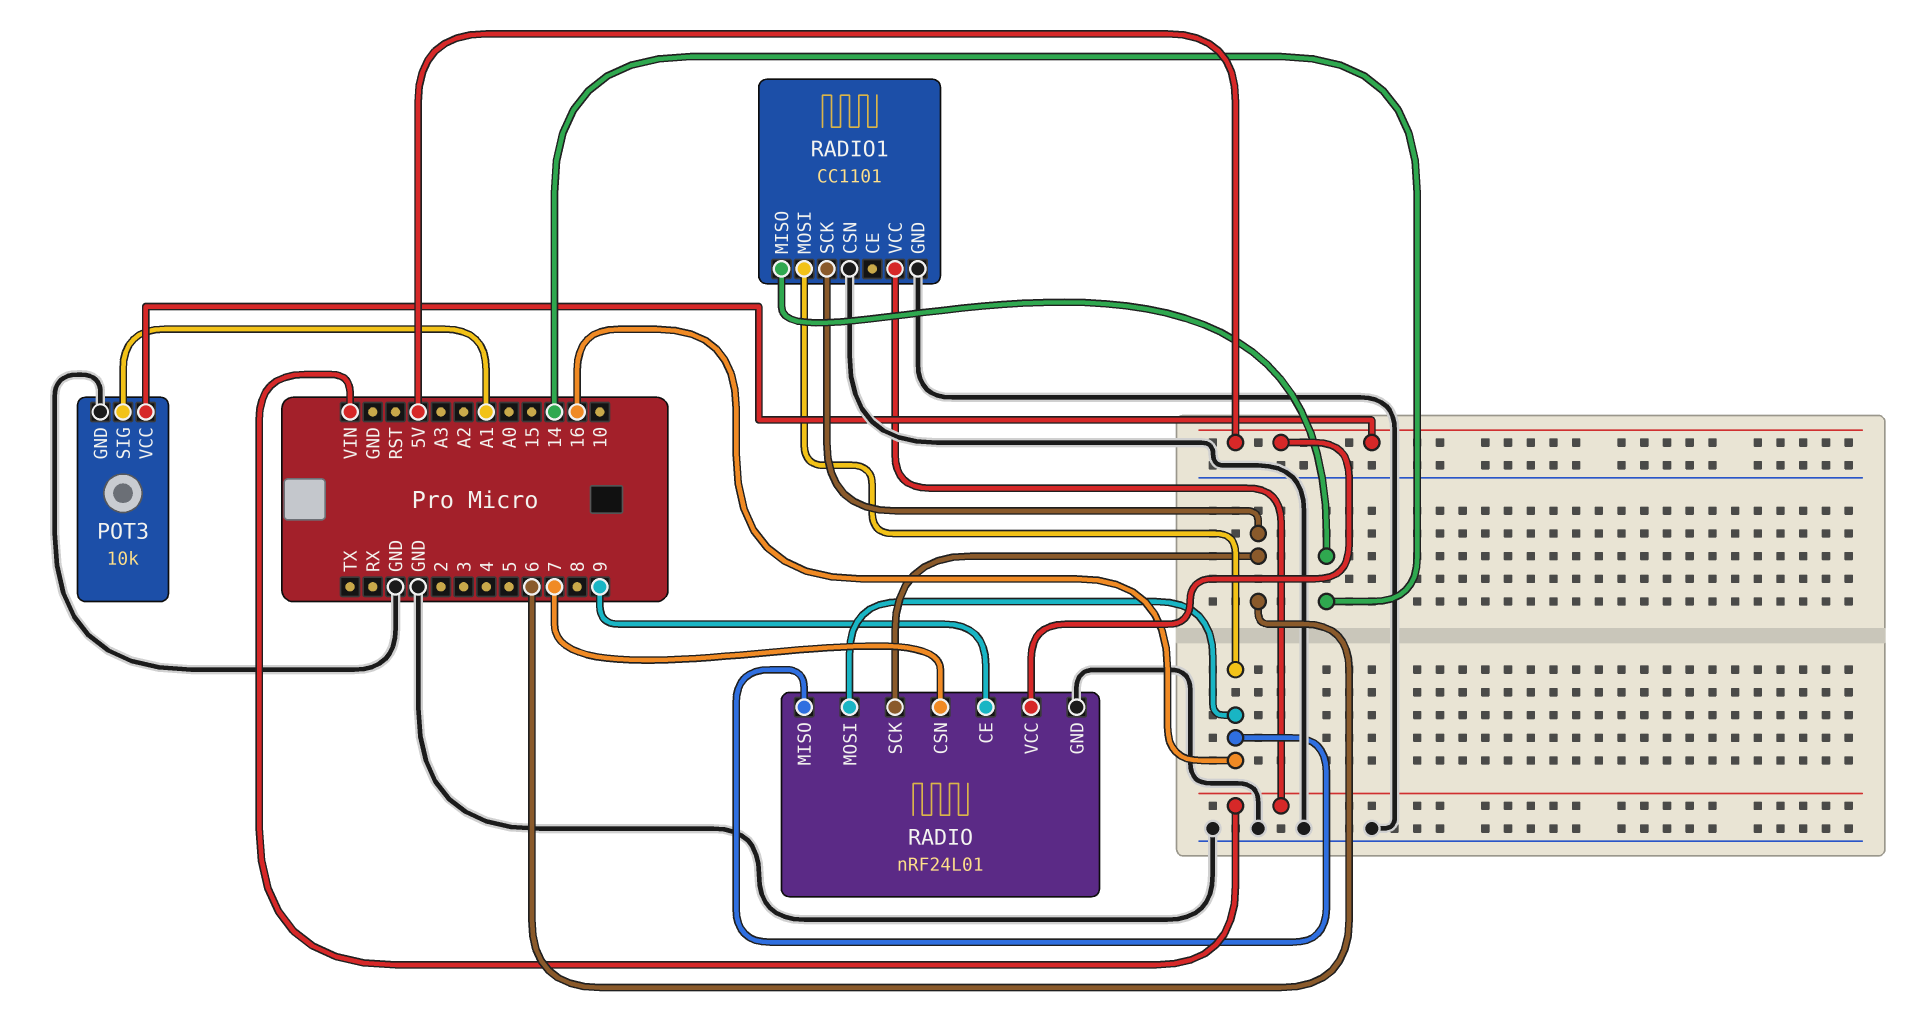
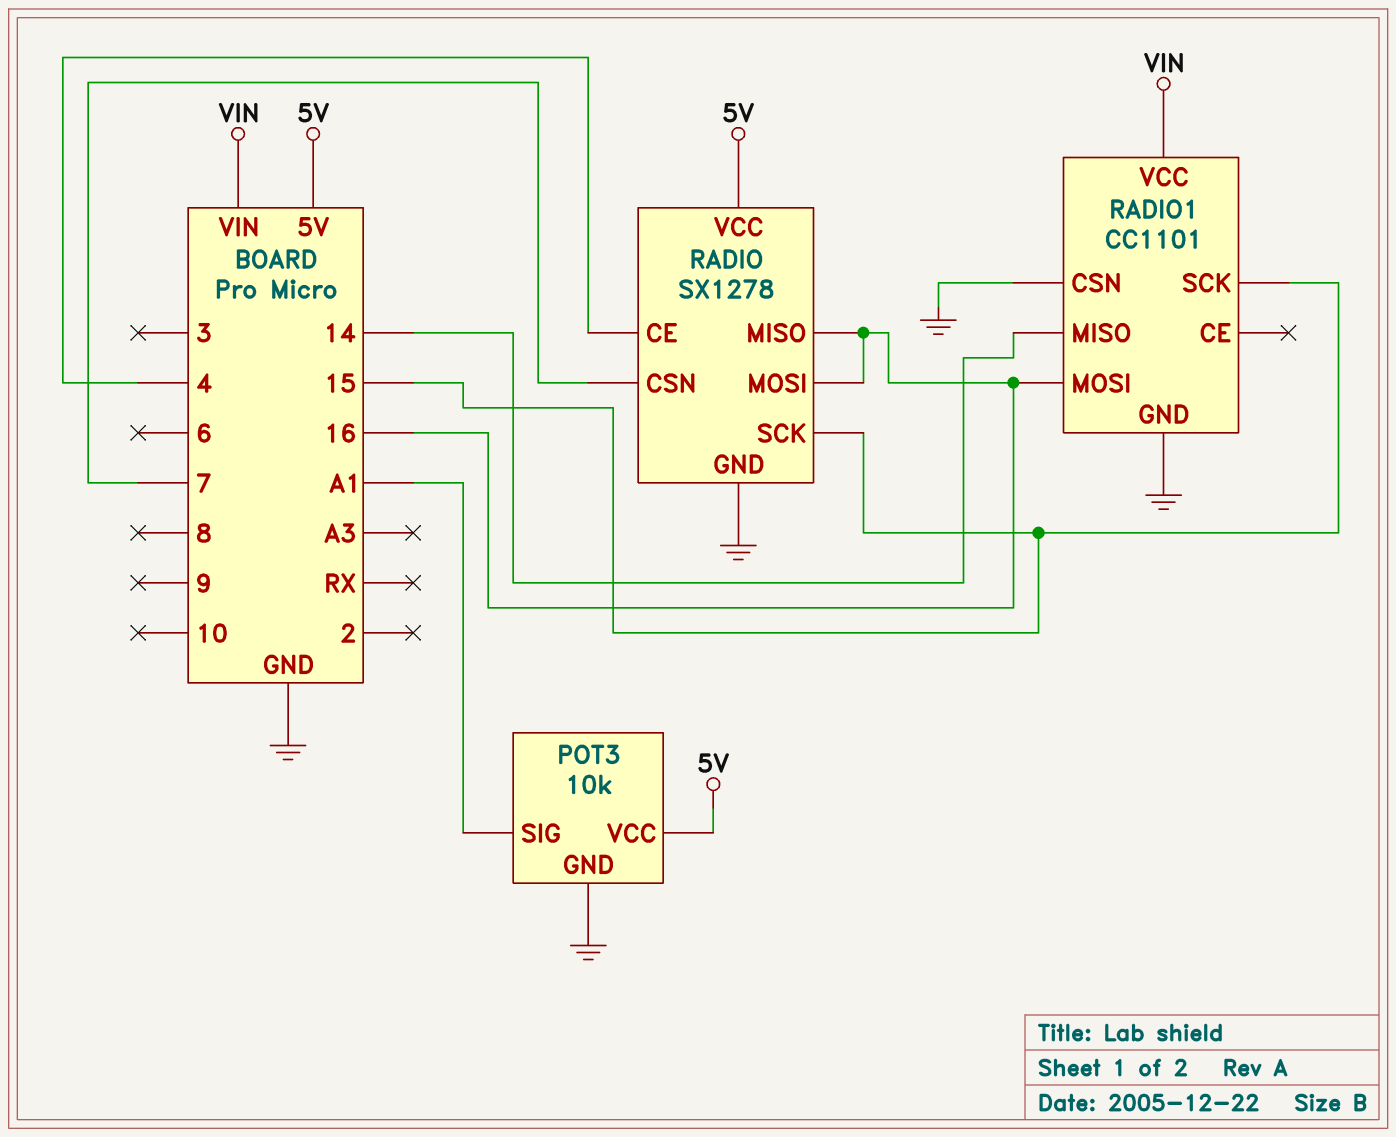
RADIO: nRF24L01 -> SX1278
RADIO pin CE: 9 -> 4
RADIO pin SCK: 6 -> 15
RADIO1 pin SCK: 6 -> 15

